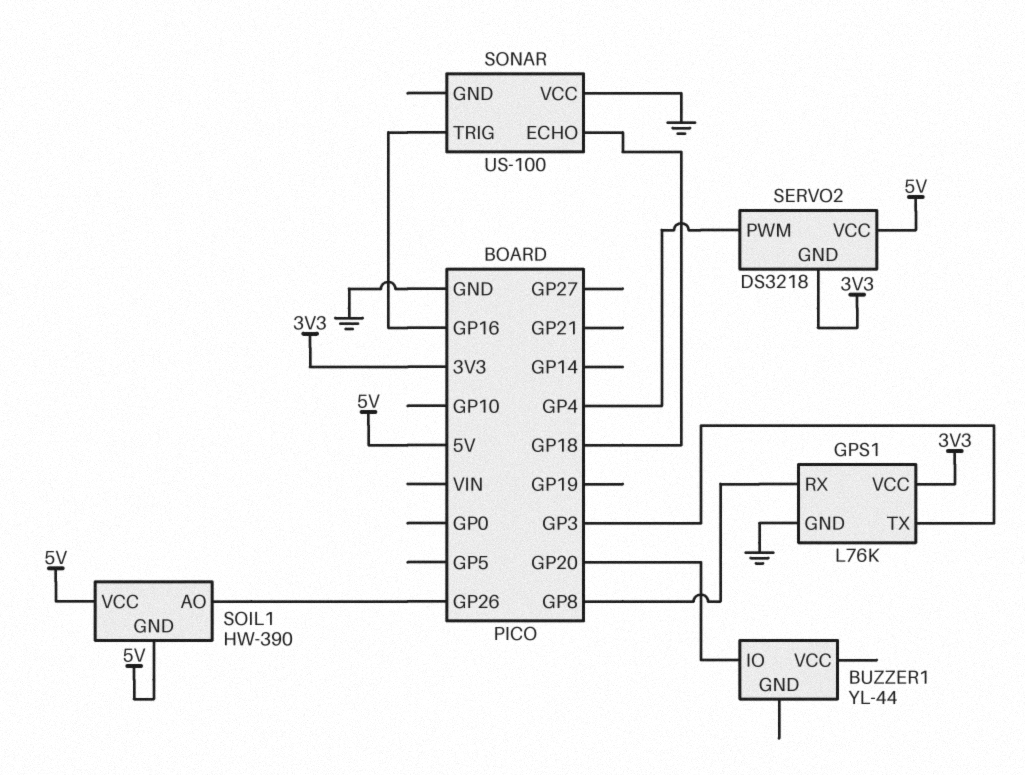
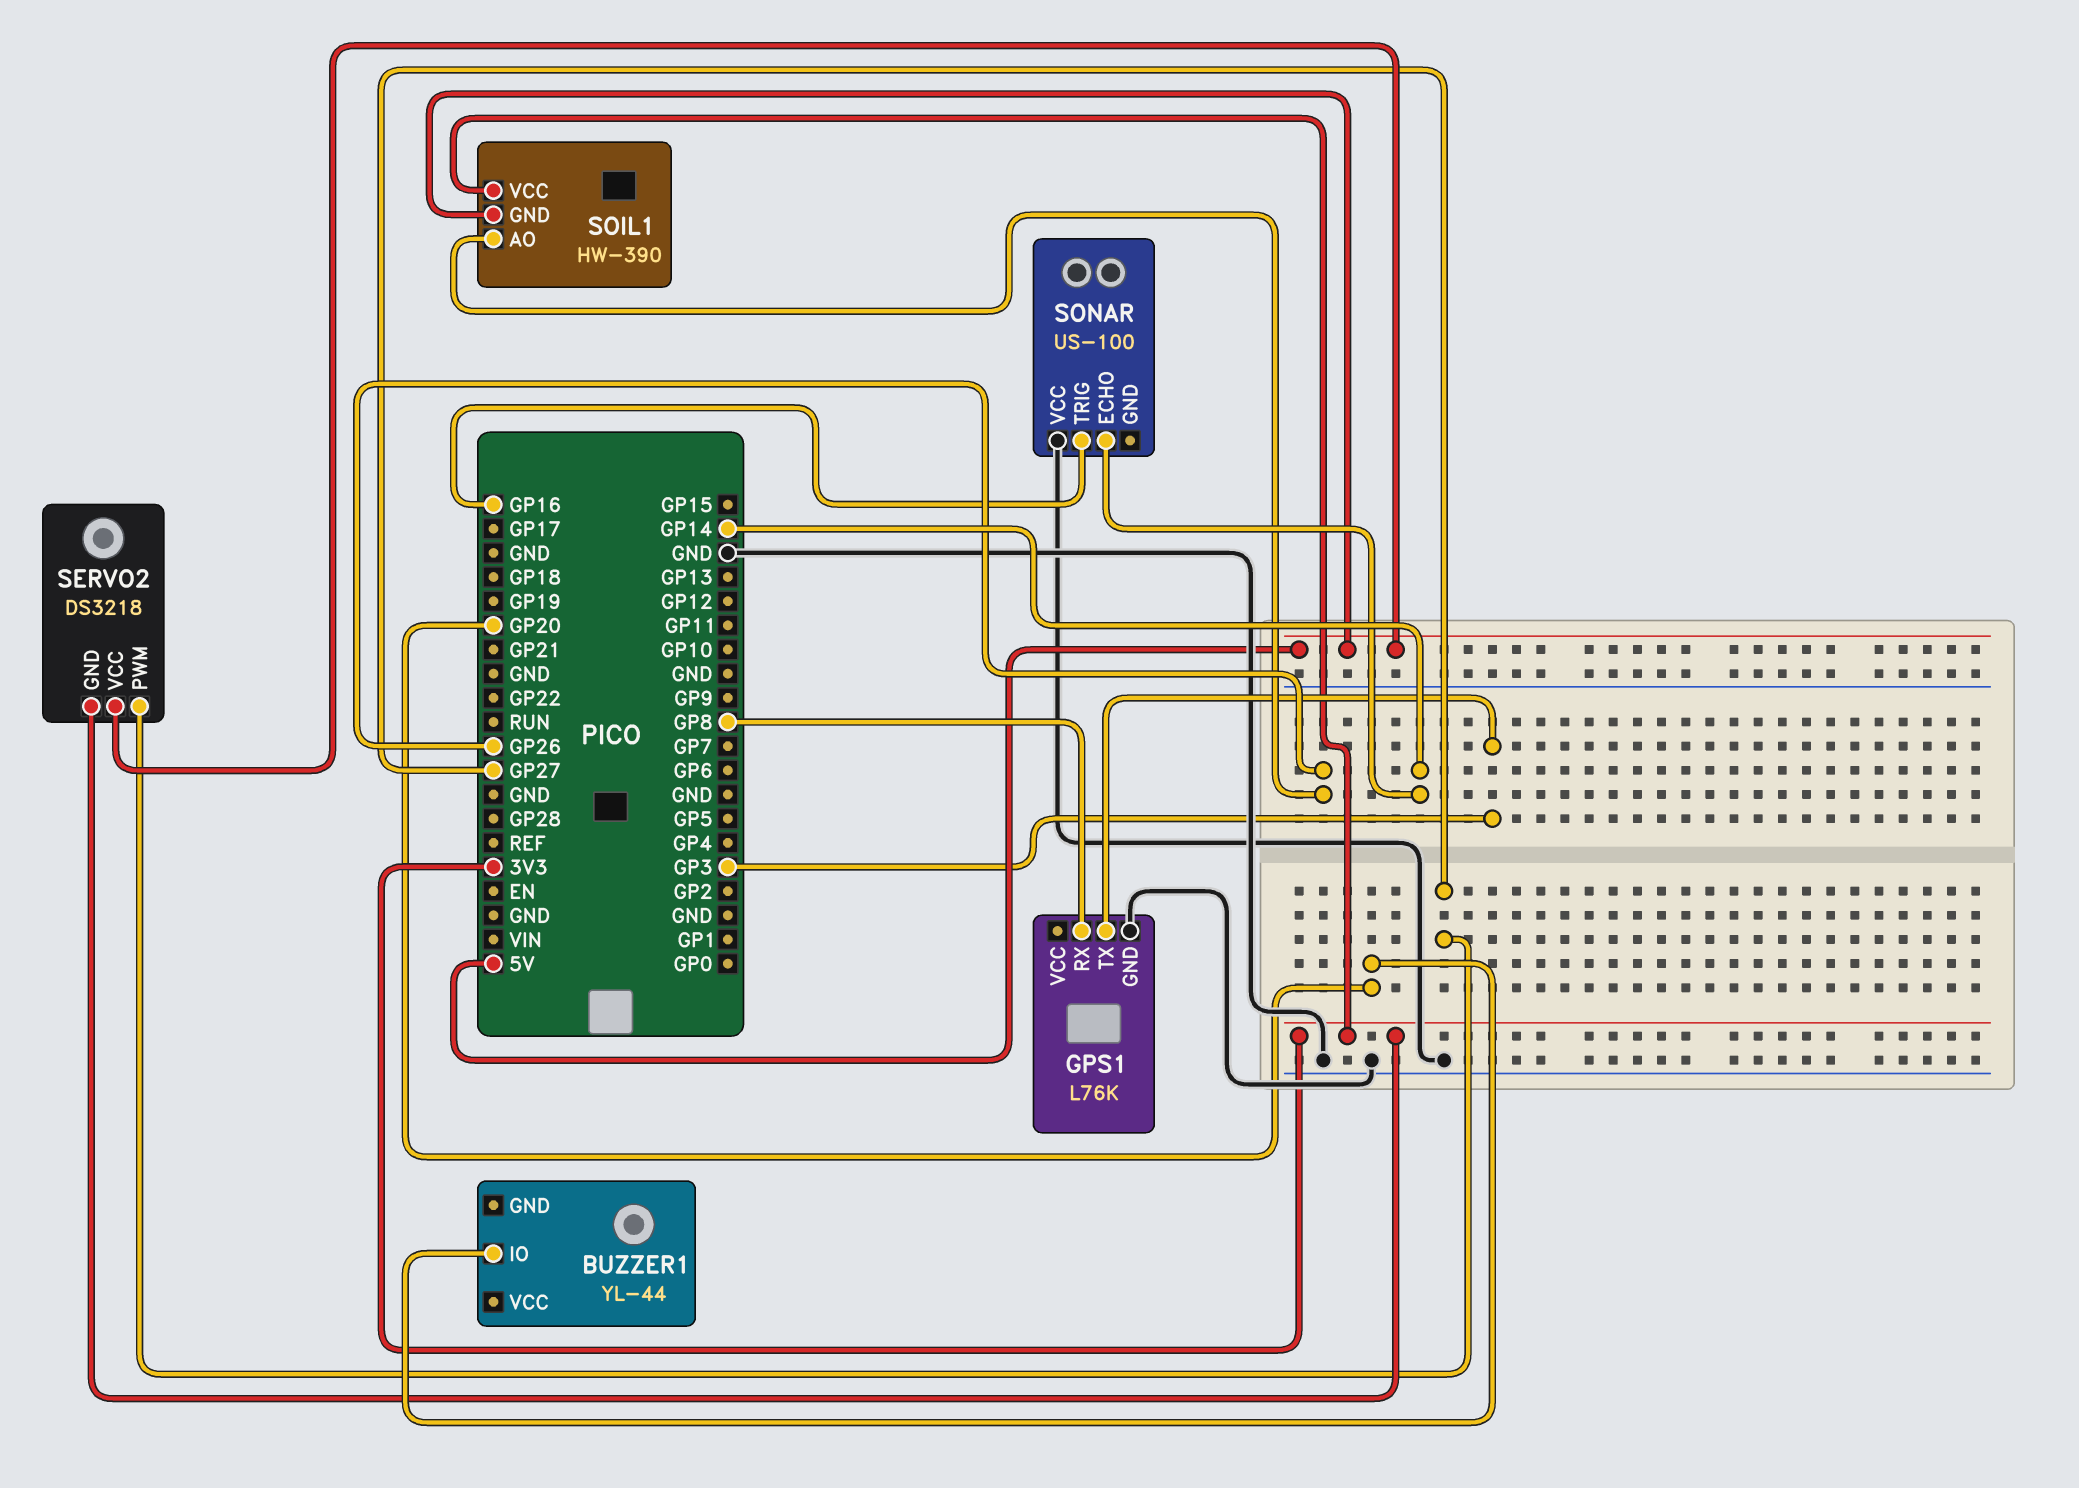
GPS1 pin VCC: 3V3 -> none
SERVO2 pin PWM: GP4 -> GP27
SOIL1 pin VCC: 5V -> 3V3
SONAR pin ECHO: GP18 -> GP14

